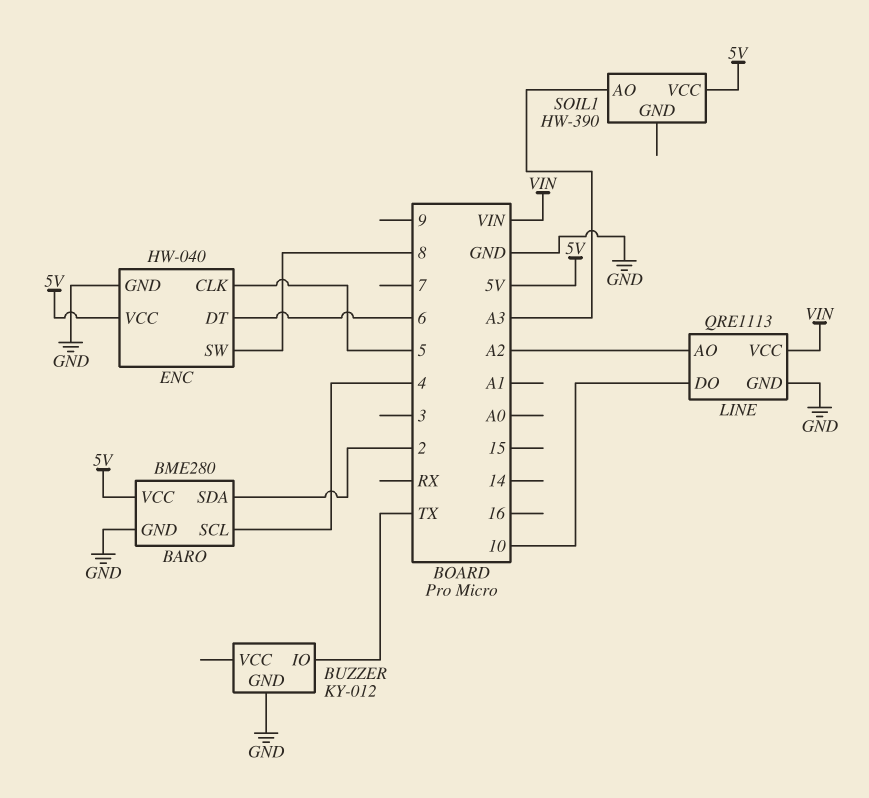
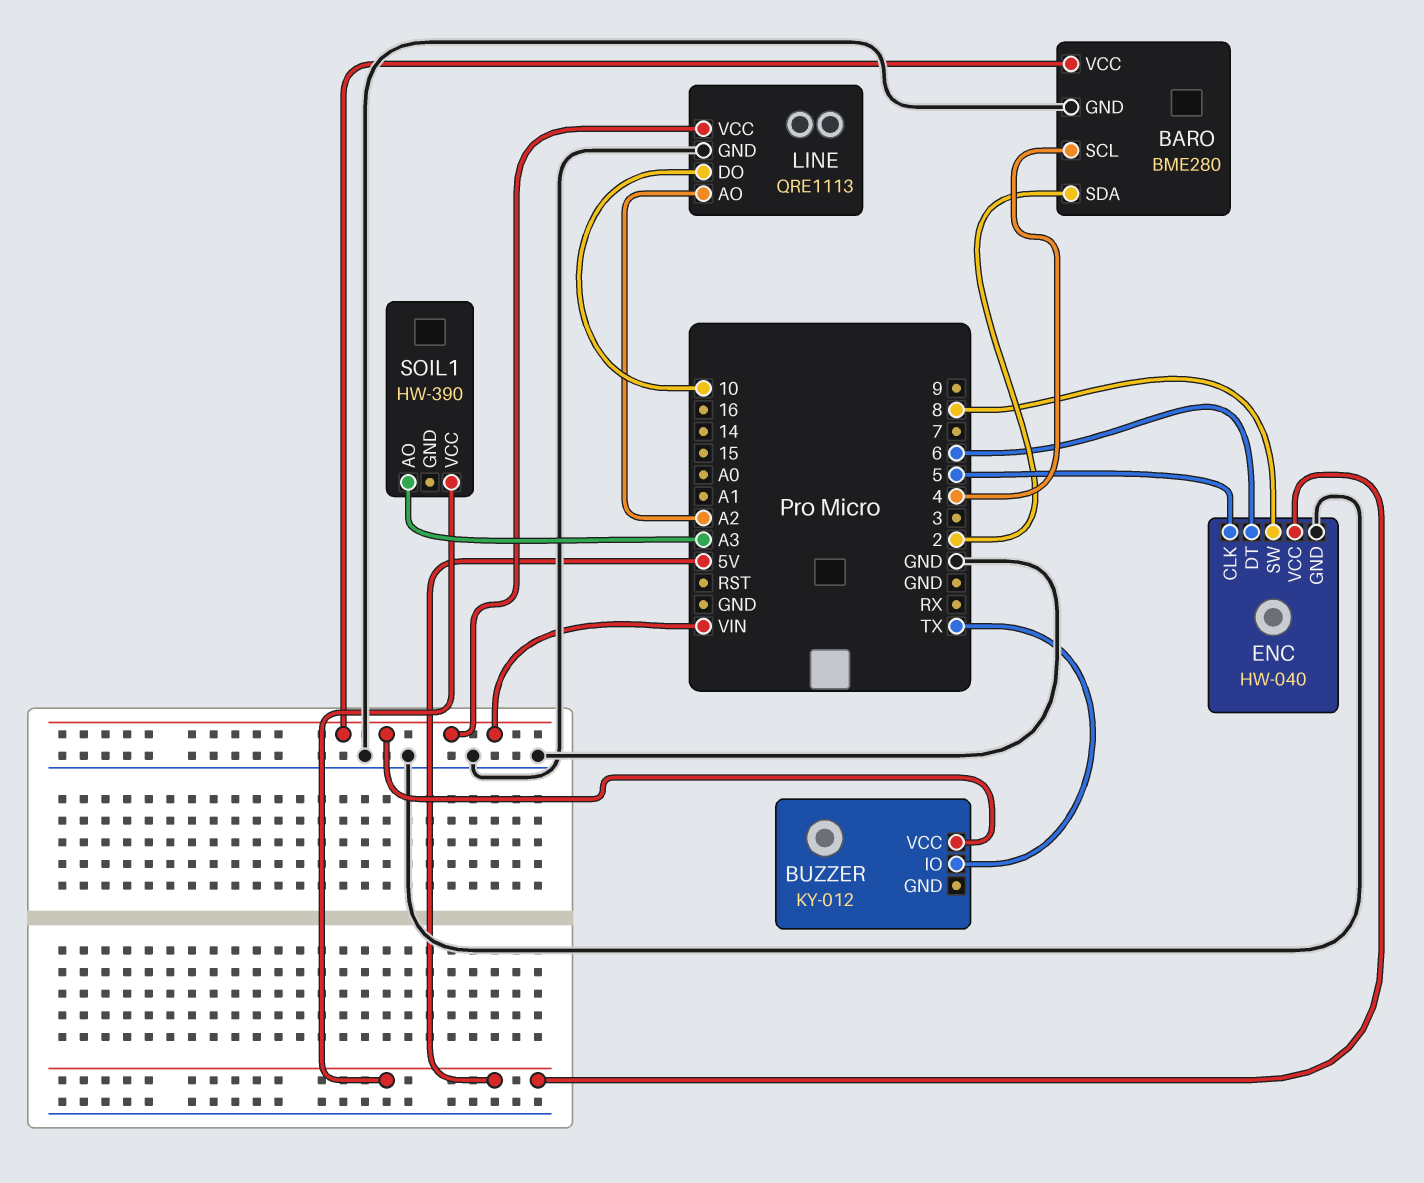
BARO pin VCC: 5V -> VIN
BUZZER pin GND: GND -> none
BUZZER pin VCC: none -> VIN

